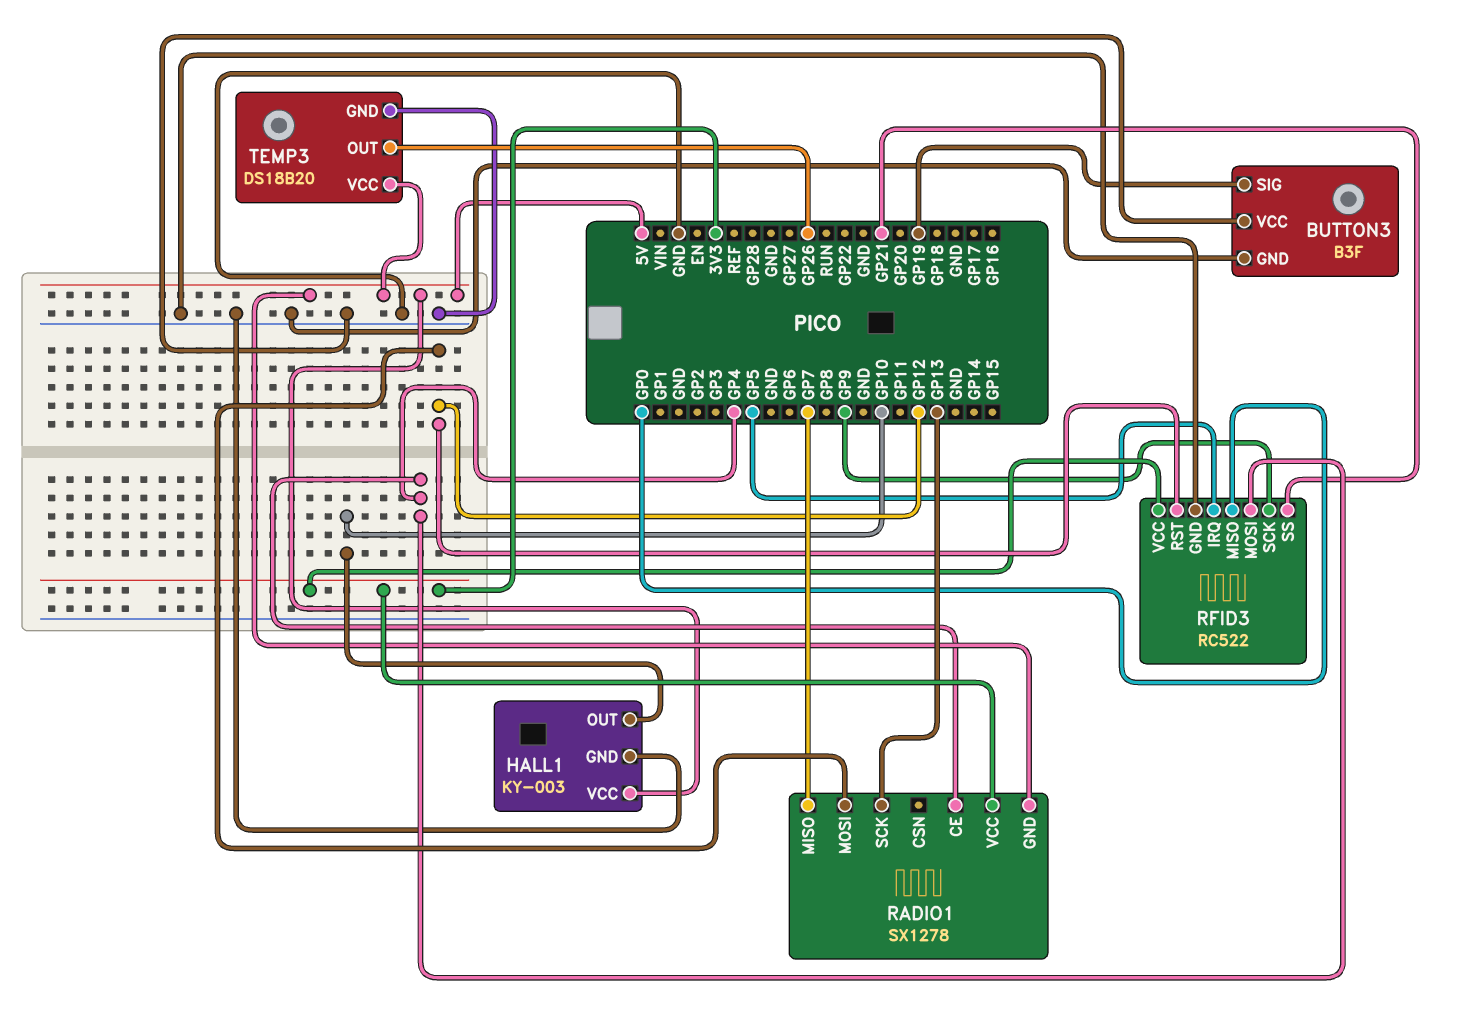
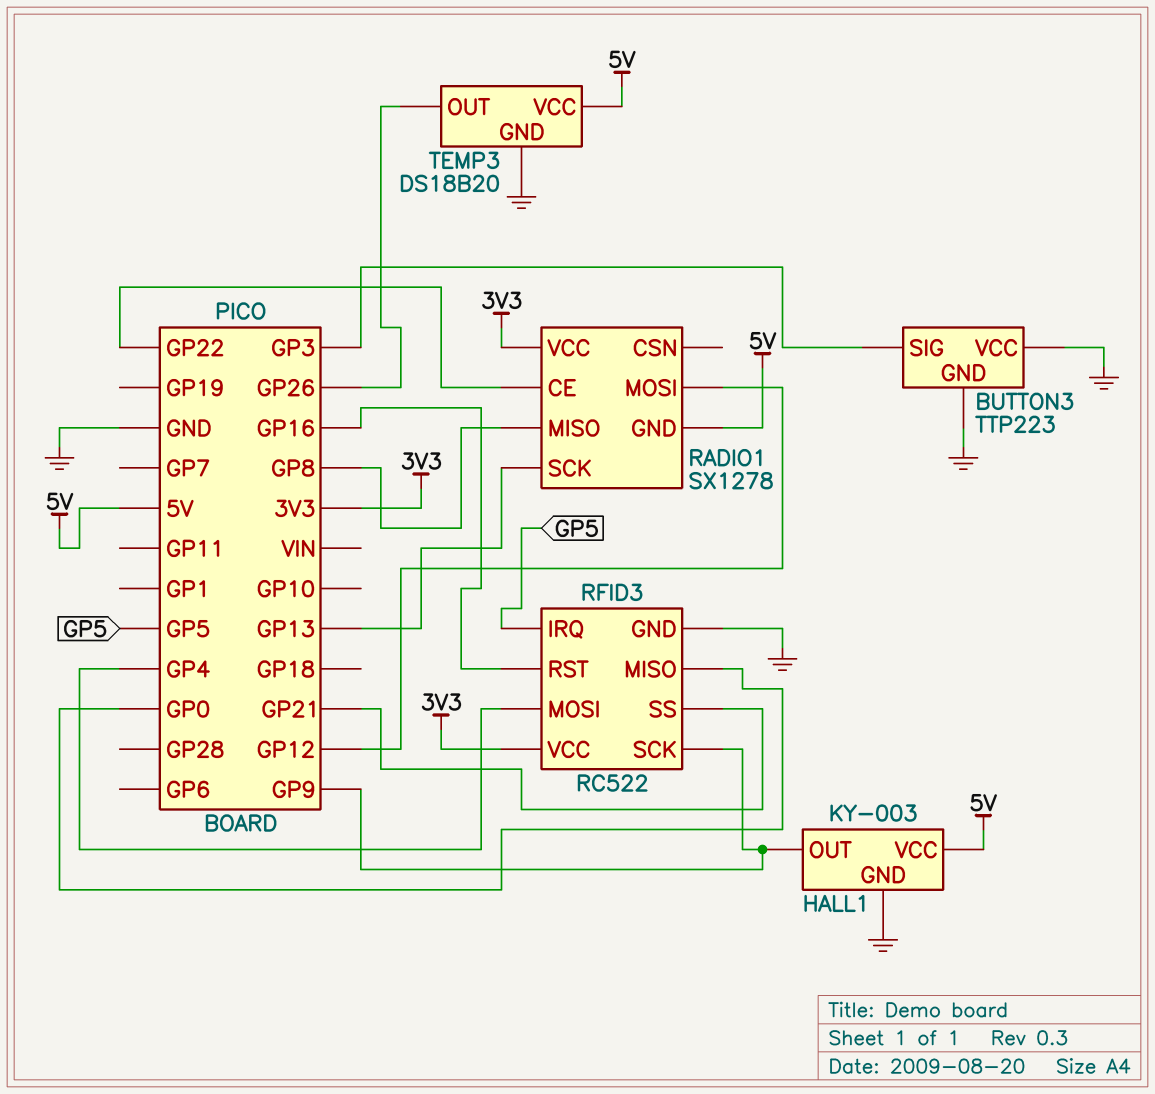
BUTTON3: B3F -> TTP223
BUTTON3 pin SIG: GP19 -> GP3
HALL1 pin OUT: GP10 -> GP9
RADIO1 pin CE: GP4 -> GP22
RADIO1 pin MISO: GP7 -> GP8
RFID3 pin RST: GP12 -> GP16

